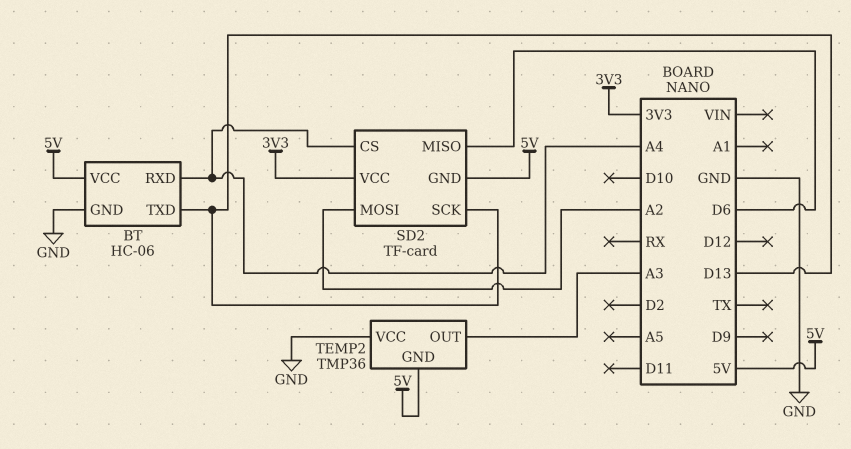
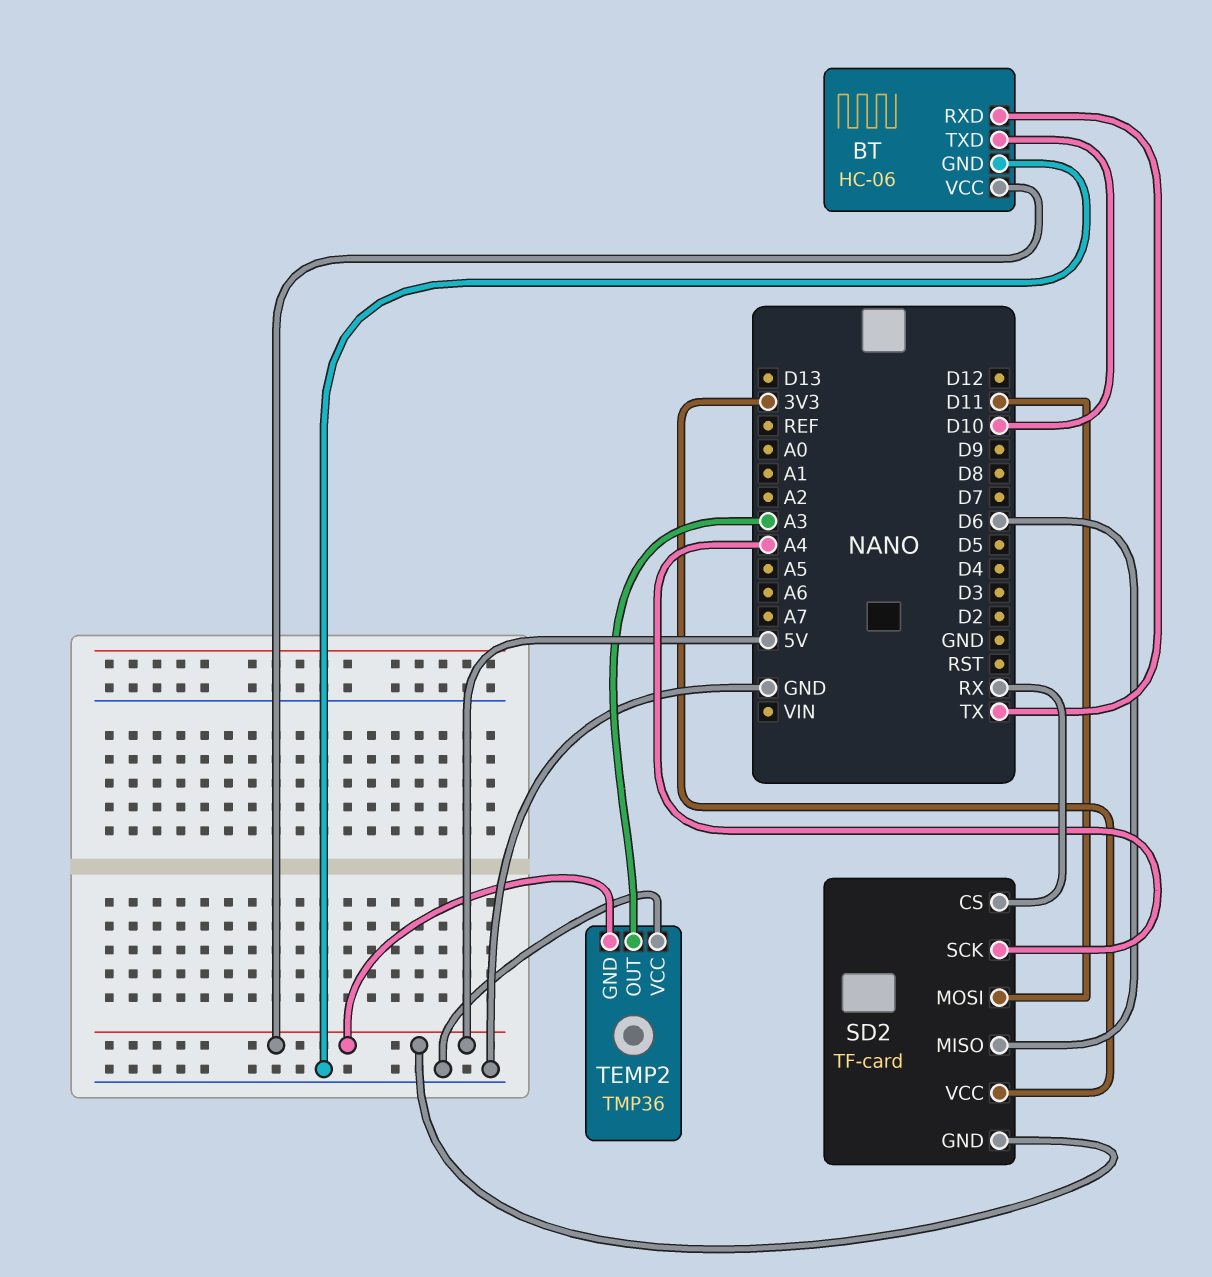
BT pin RXD: A4 -> TX
BT pin TXD: D13 -> D10
SD2 pin CS: A4 -> RX
SD2 pin MOSI: A2 -> D11
SD2 pin SCK: D13 -> A4

